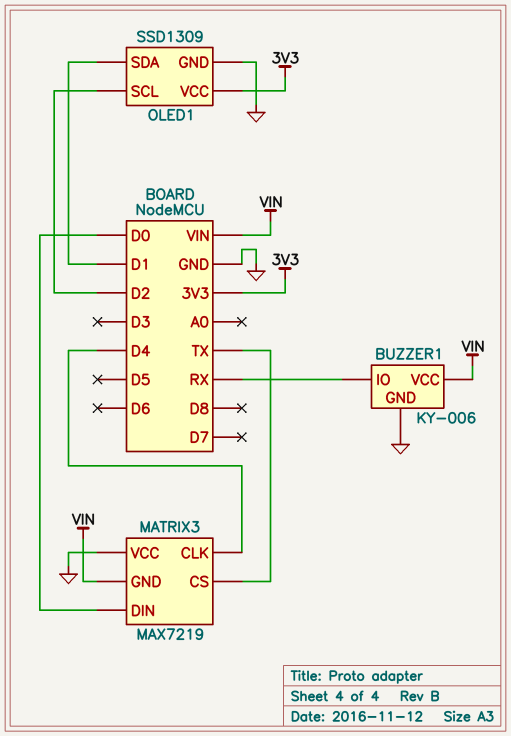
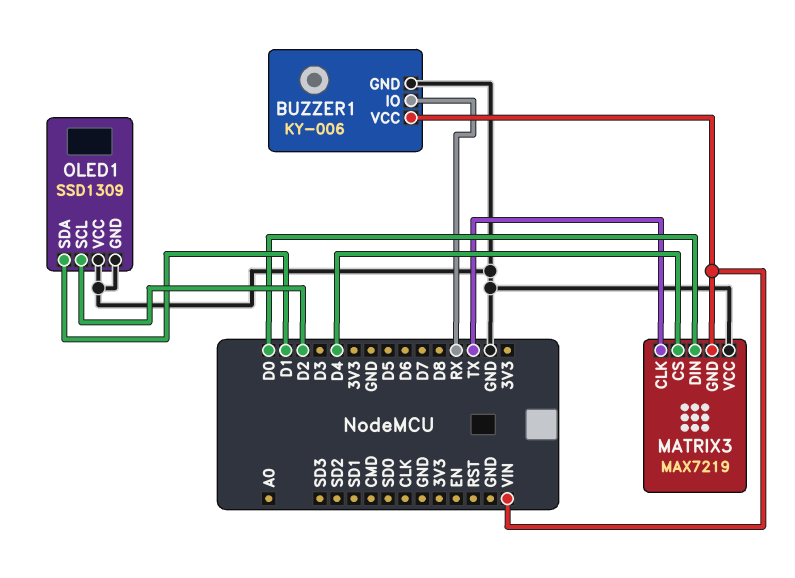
MATRIX3 pin CLK: D4 -> TX
MATRIX3 pin CS: TX -> D4
OLED1 pin VCC: 3V3 -> GND

